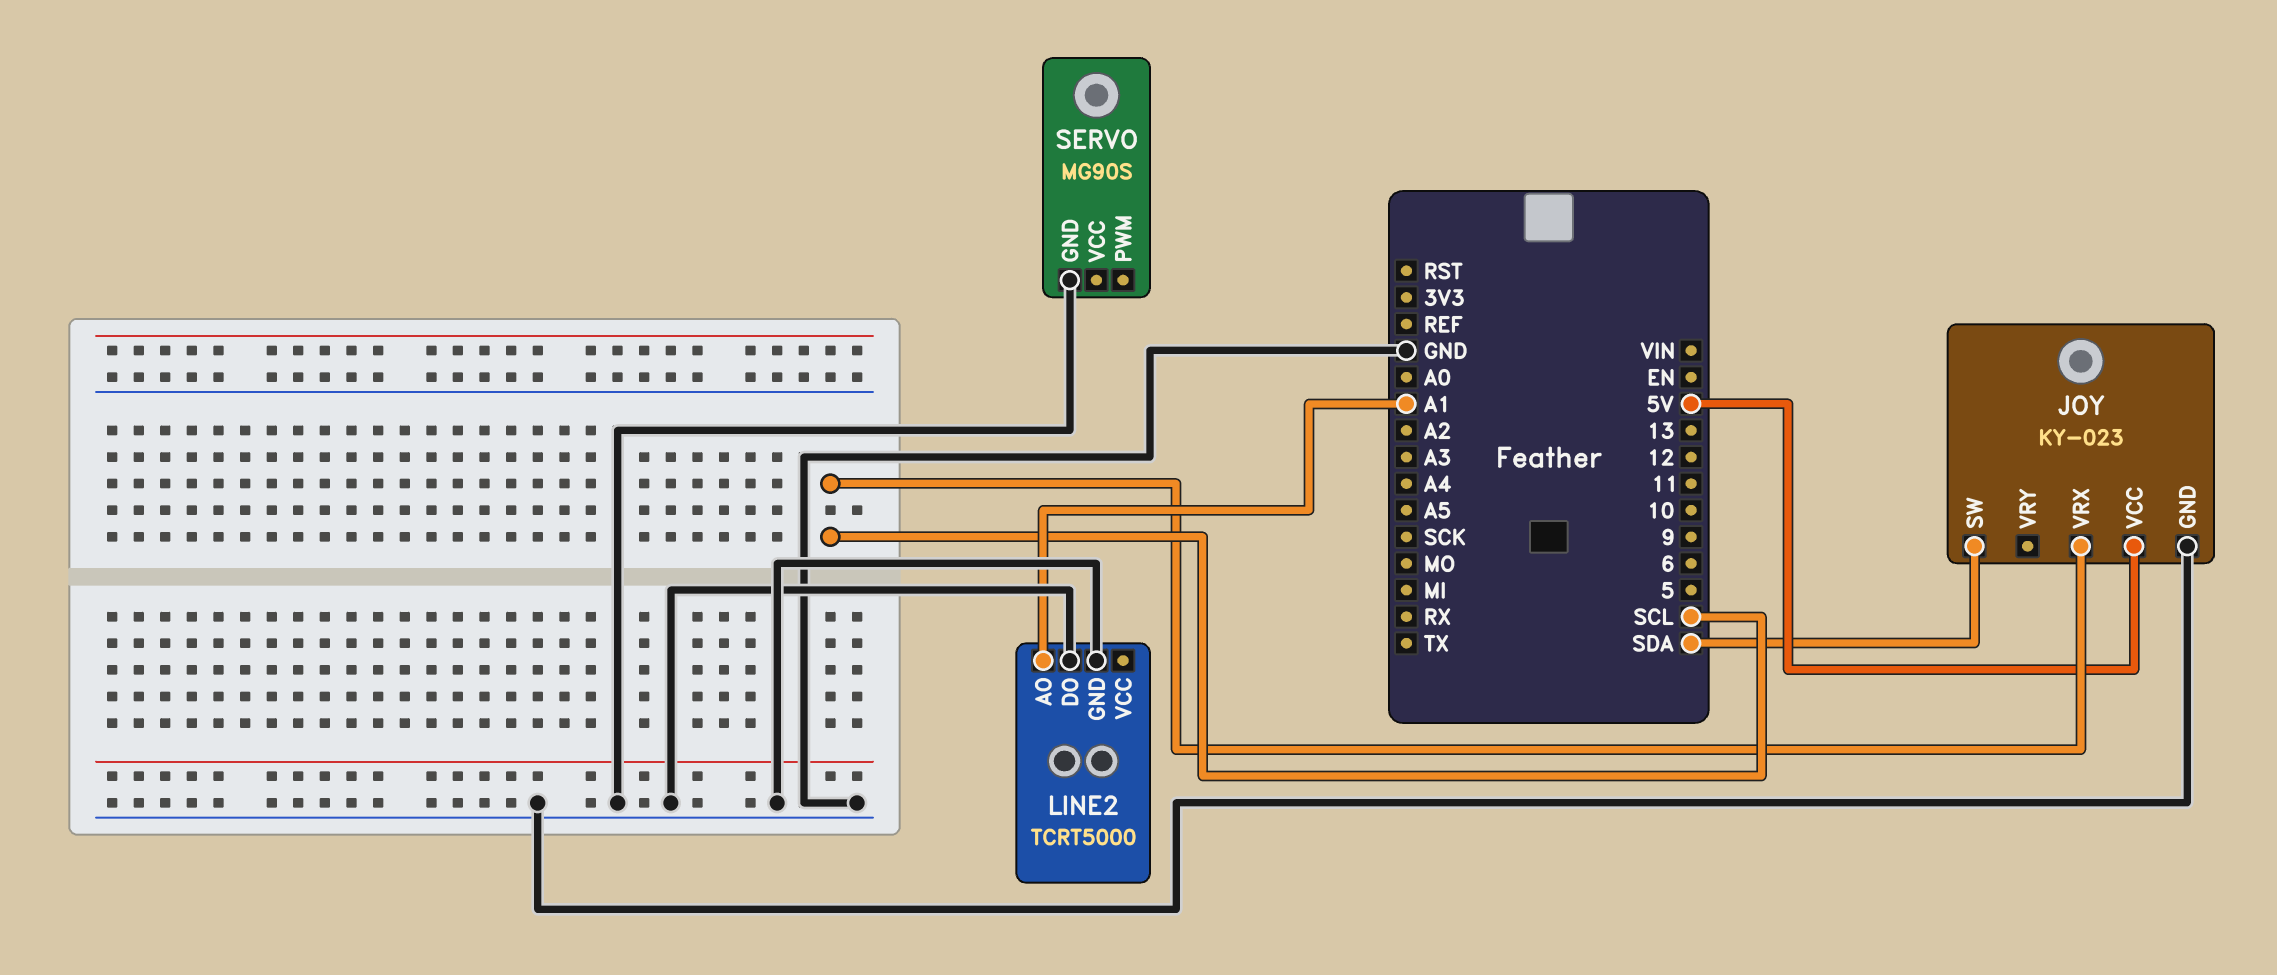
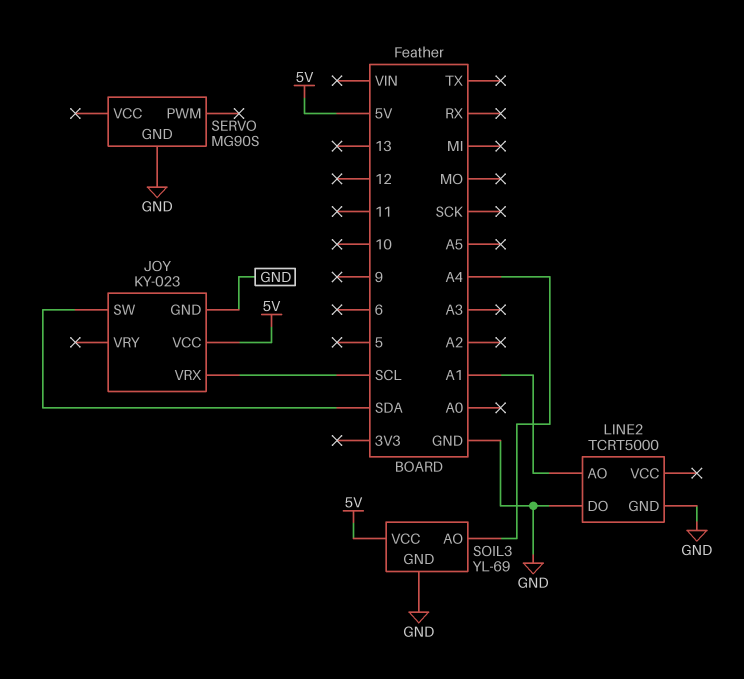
SOIL3: none -> YL-69
SOIL3 pin AO: none -> A4
SOIL3 pin GND: none -> GND
SOIL3 pin VCC: none -> 5V

